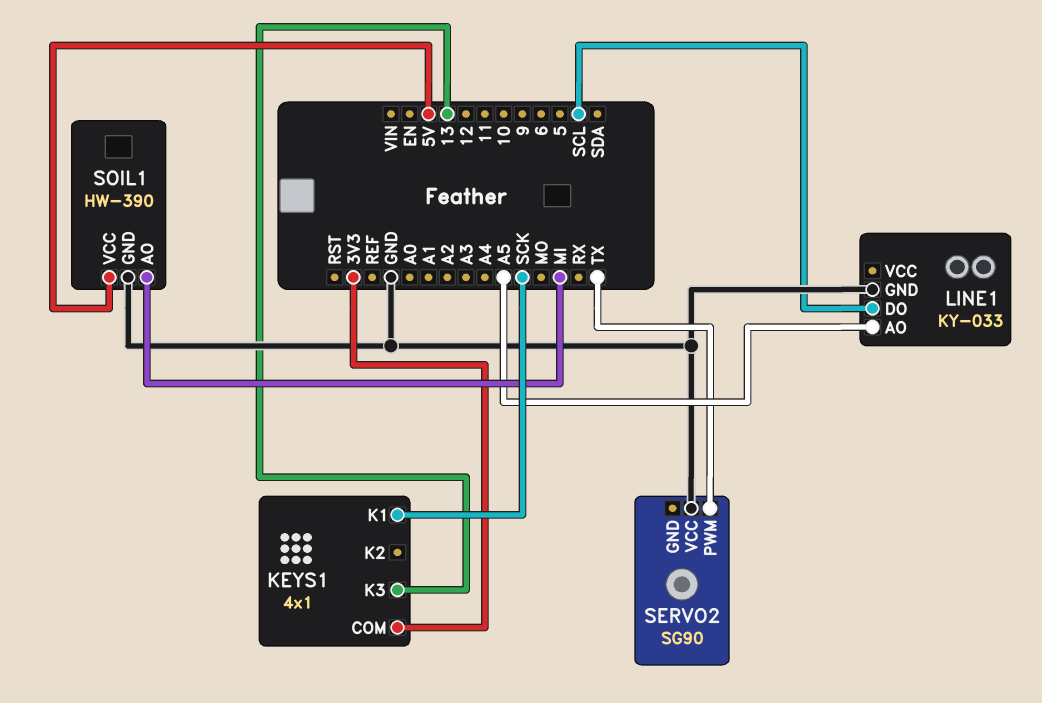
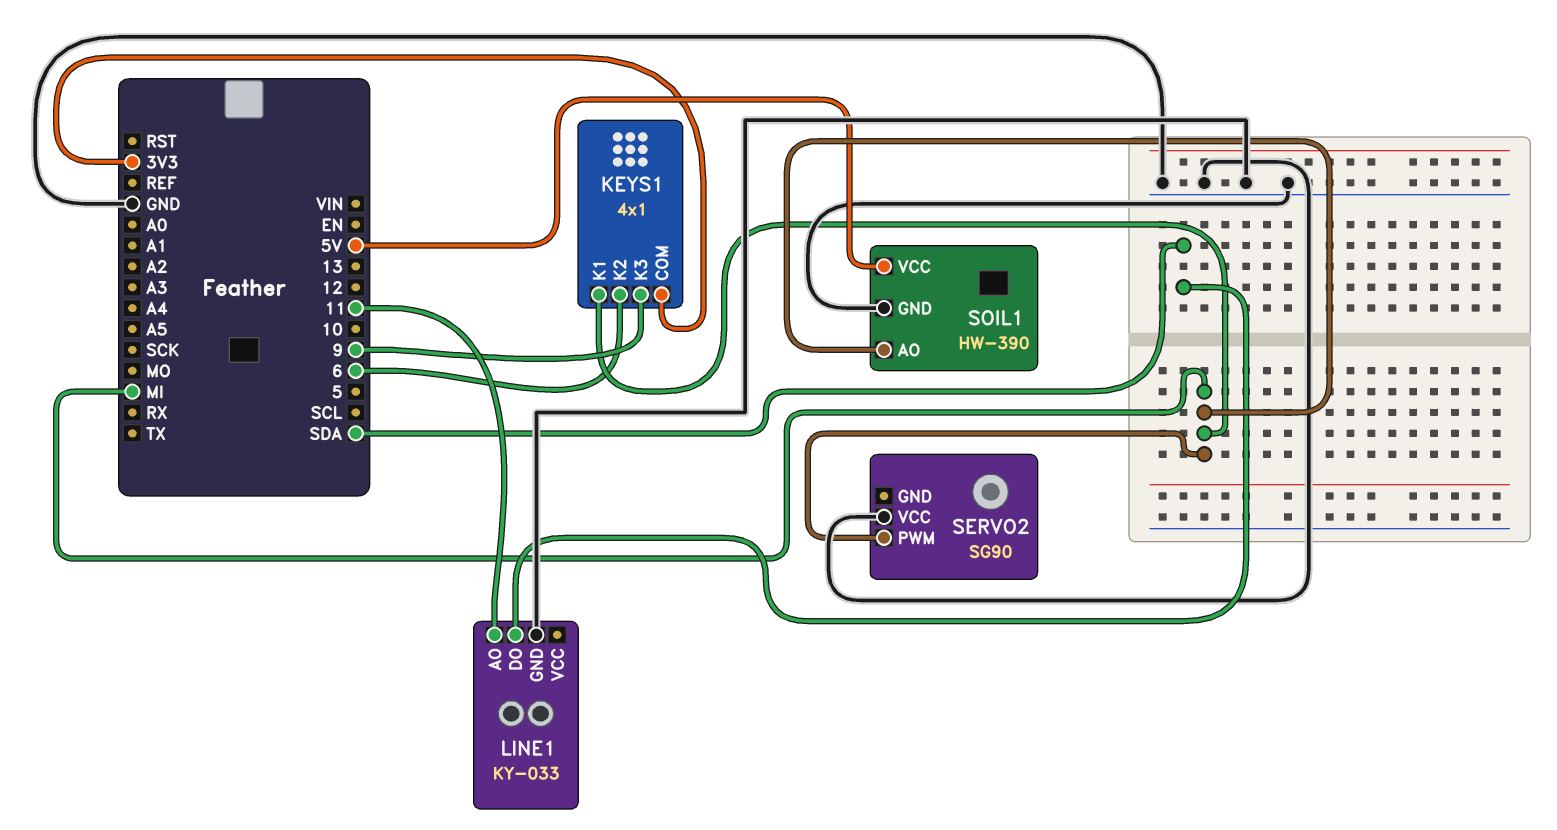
KEYS1 pin K1: SCK -> MI
KEYS1 pin K2: none -> 6
KEYS1 pin K3: 13 -> 9
LINE1 pin AO: A5 -> 11
LINE1 pin DO: SCL -> SDA
SERVO2 pin PWM: TX -> MI

